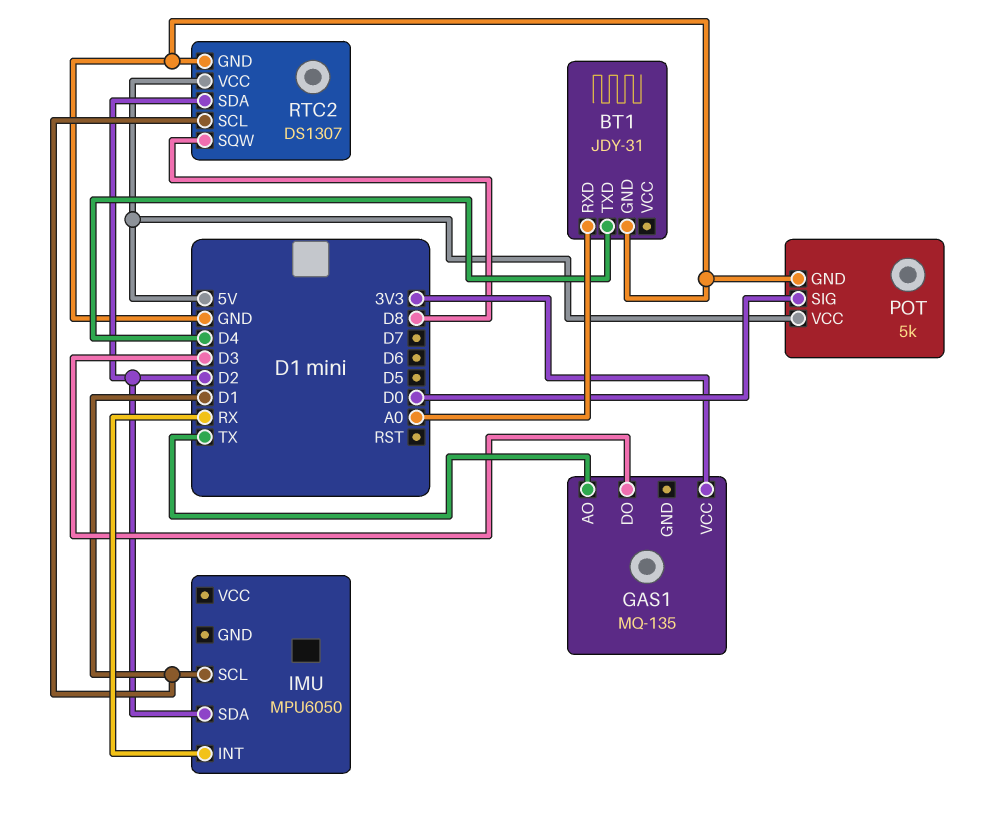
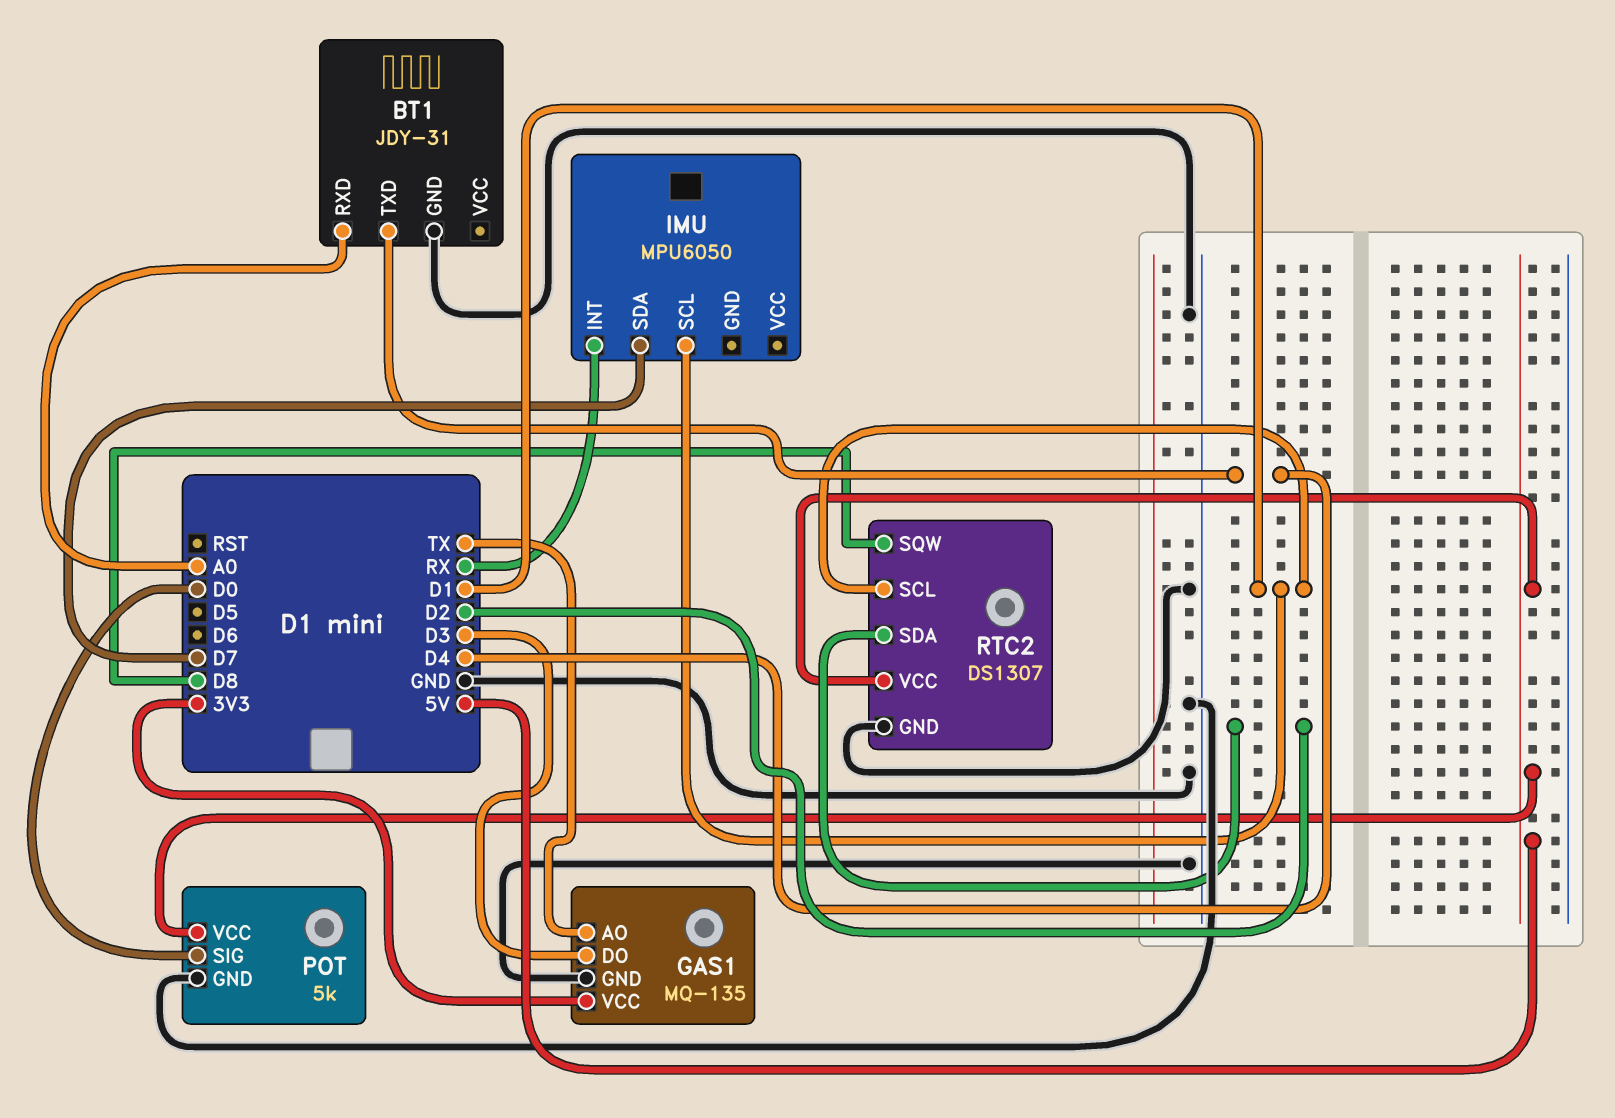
GAS1 pin GND: none -> GND
IMU pin SDA: D2 -> D7

